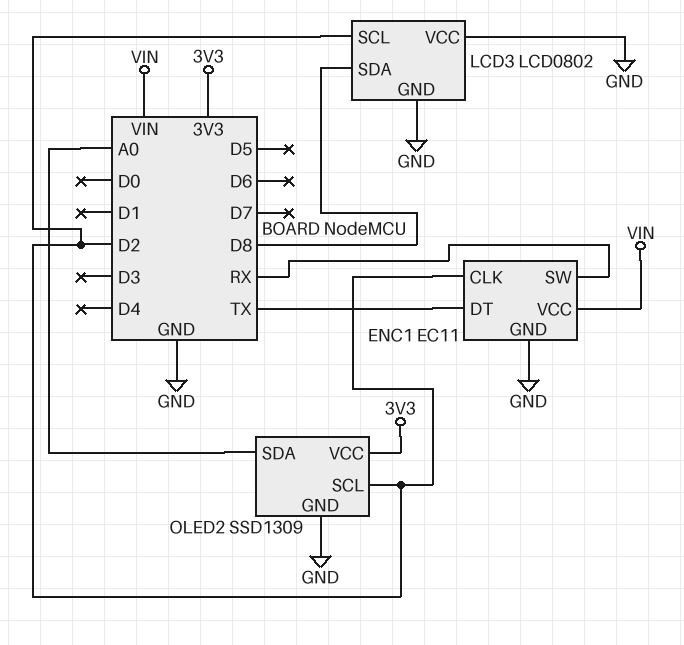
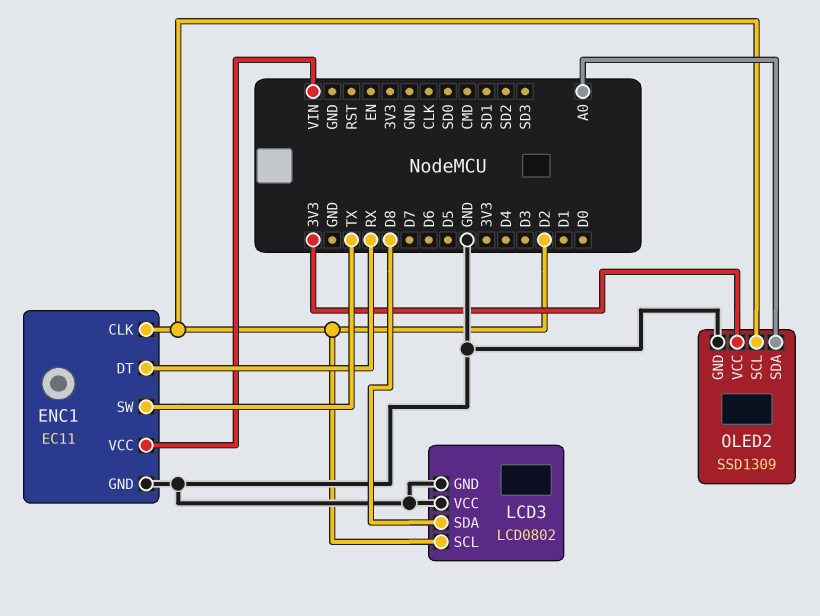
ENC1 pin DT: TX -> RX
ENC1 pin SW: RX -> TX

